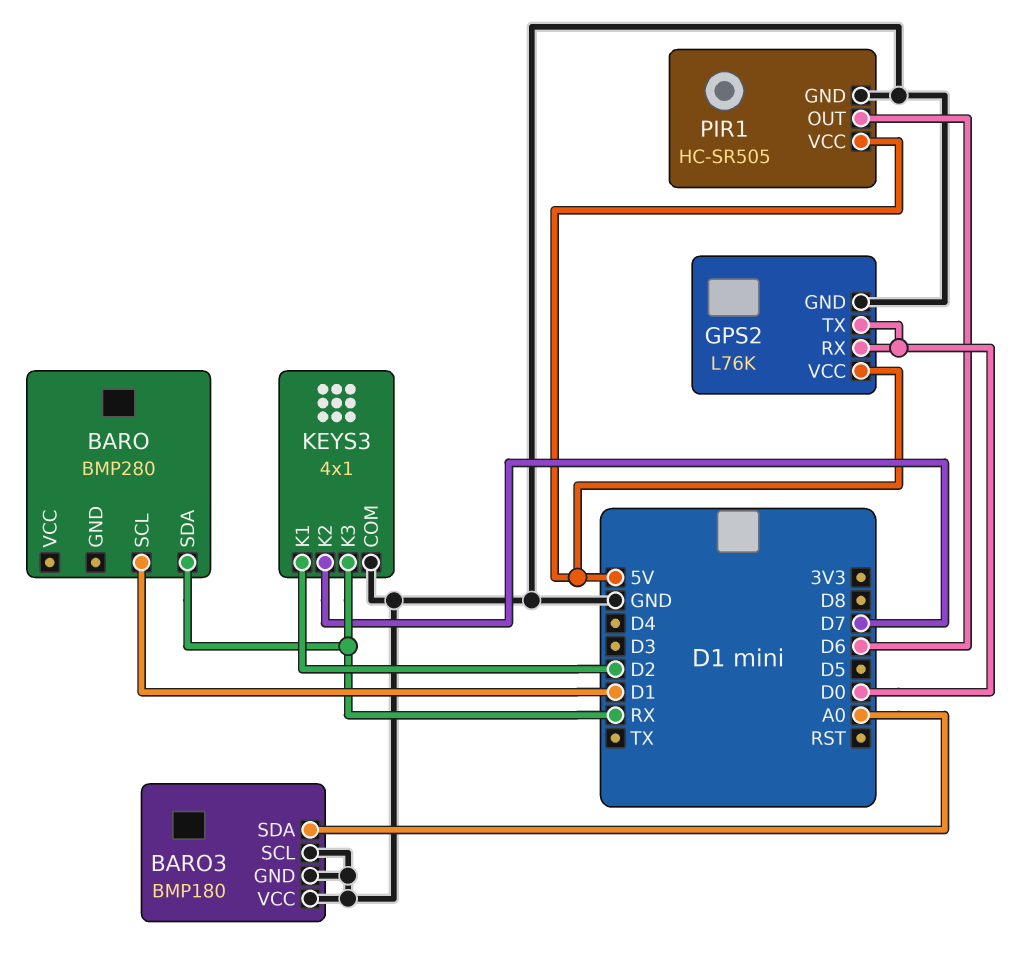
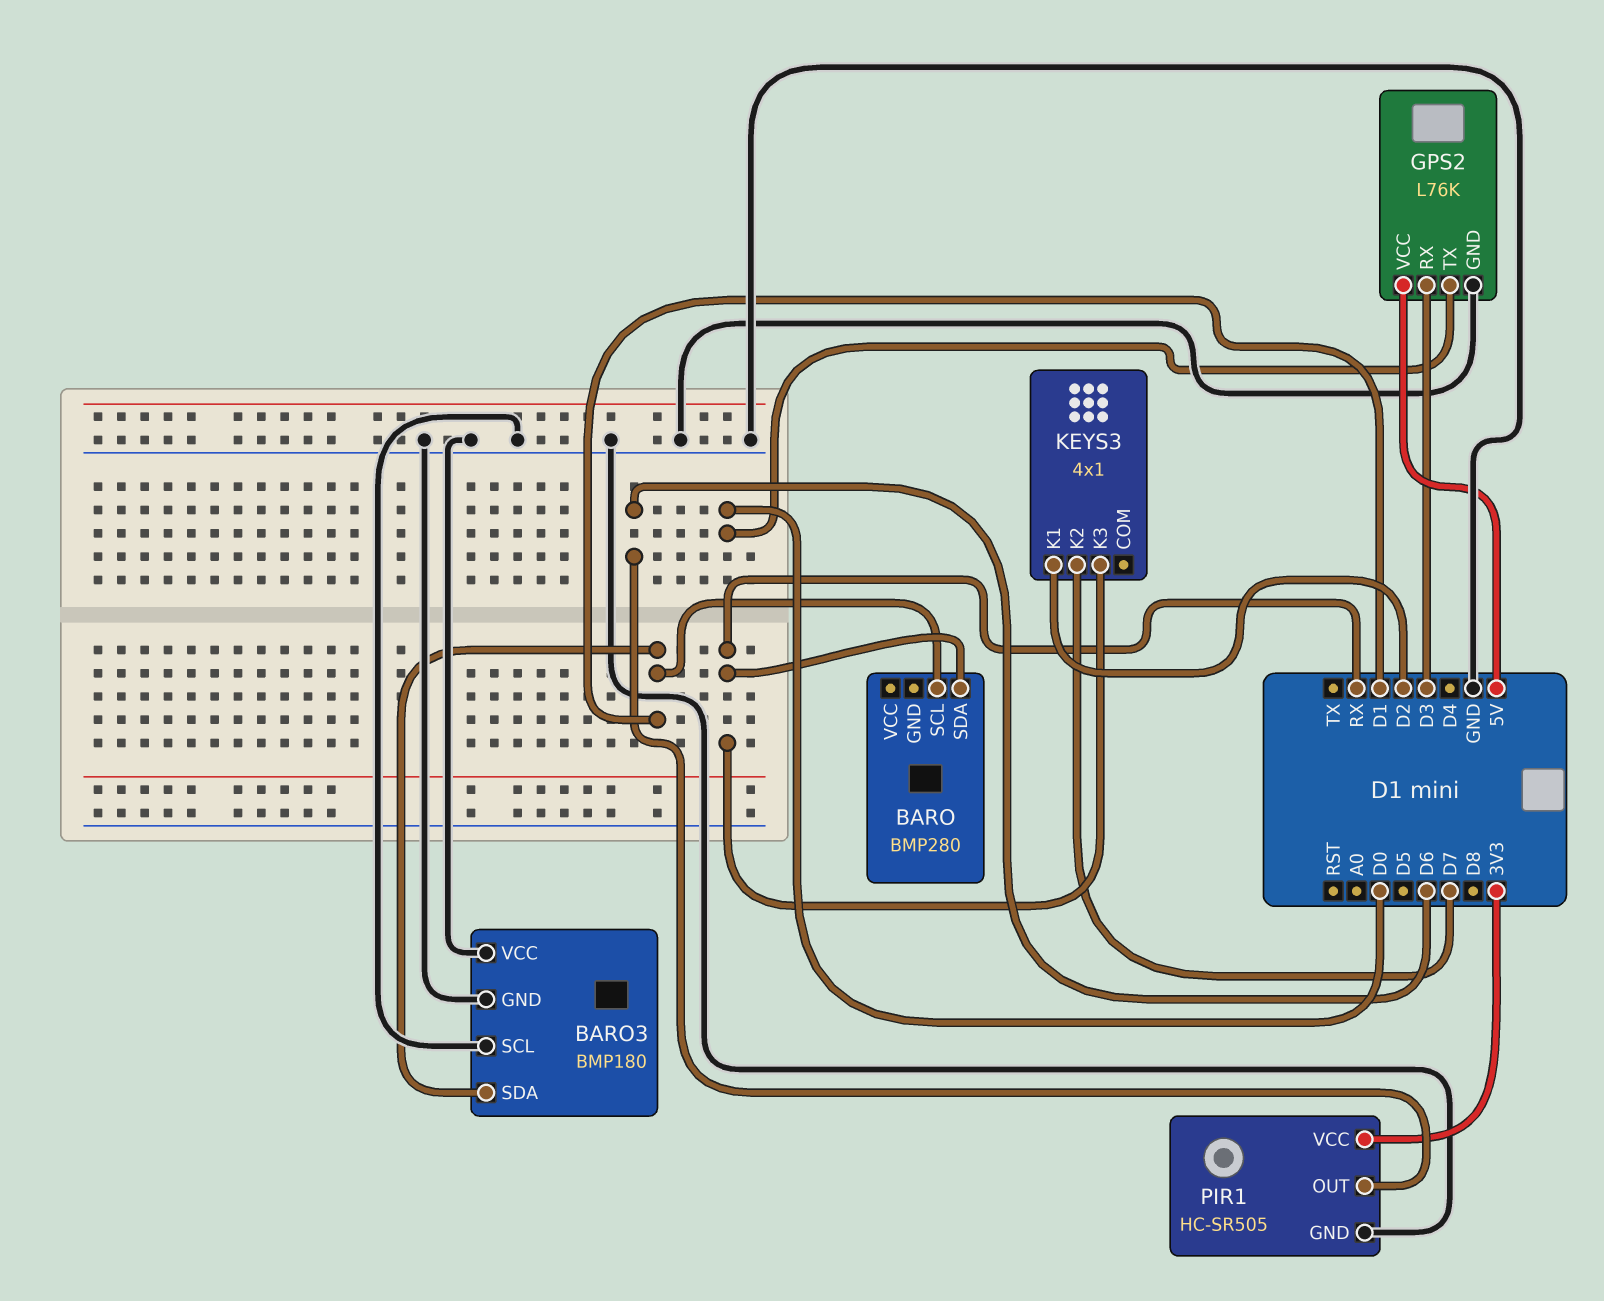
BARO3 pin SDA: A0 -> D1
GPS2 pin RX: D0 -> D3
KEYS3 pin COM: GND -> none
PIR1 pin VCC: 5V -> 3V3

